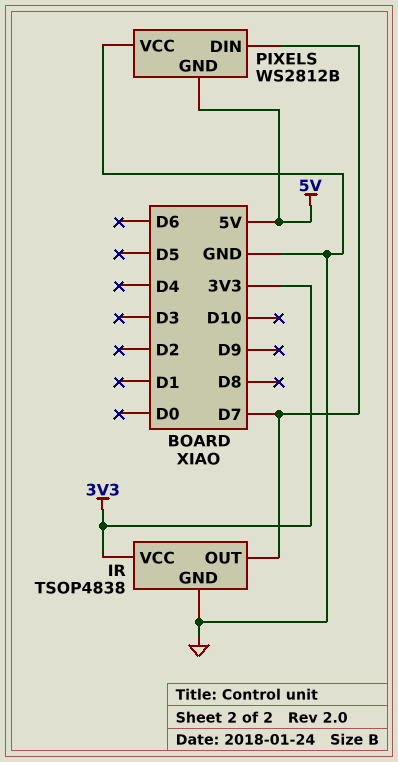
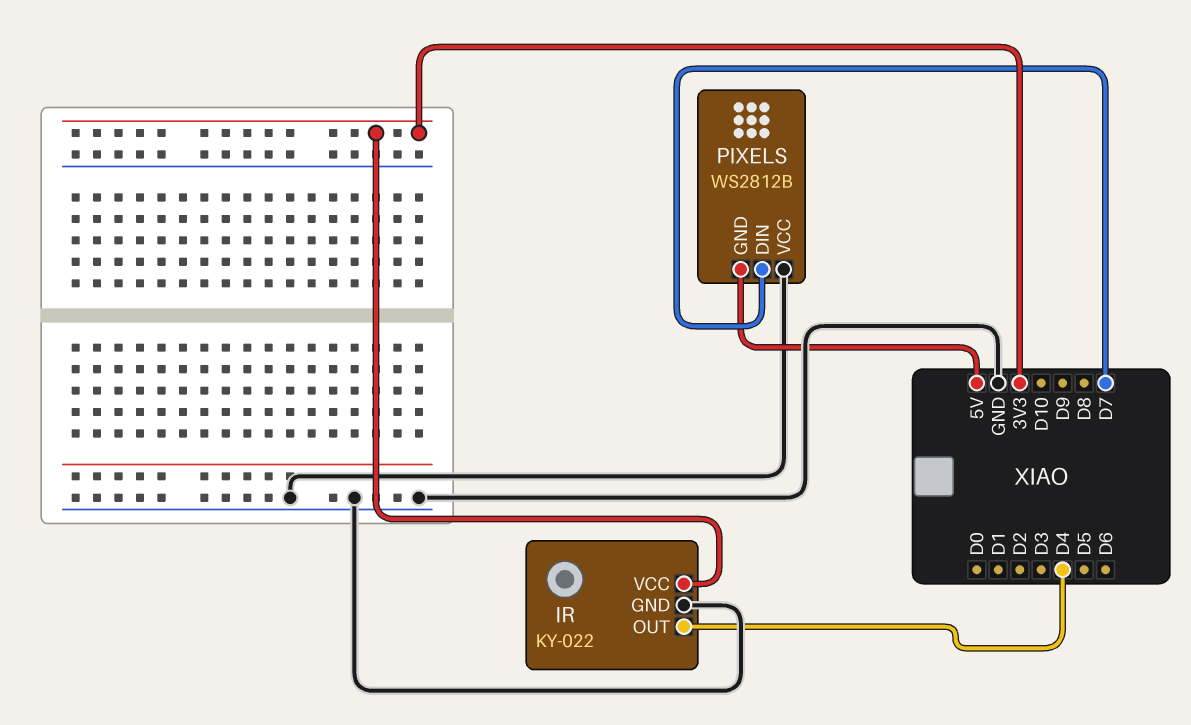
IR: TSOP4838 -> KY-022
IR pin OUT: D7 -> D4

